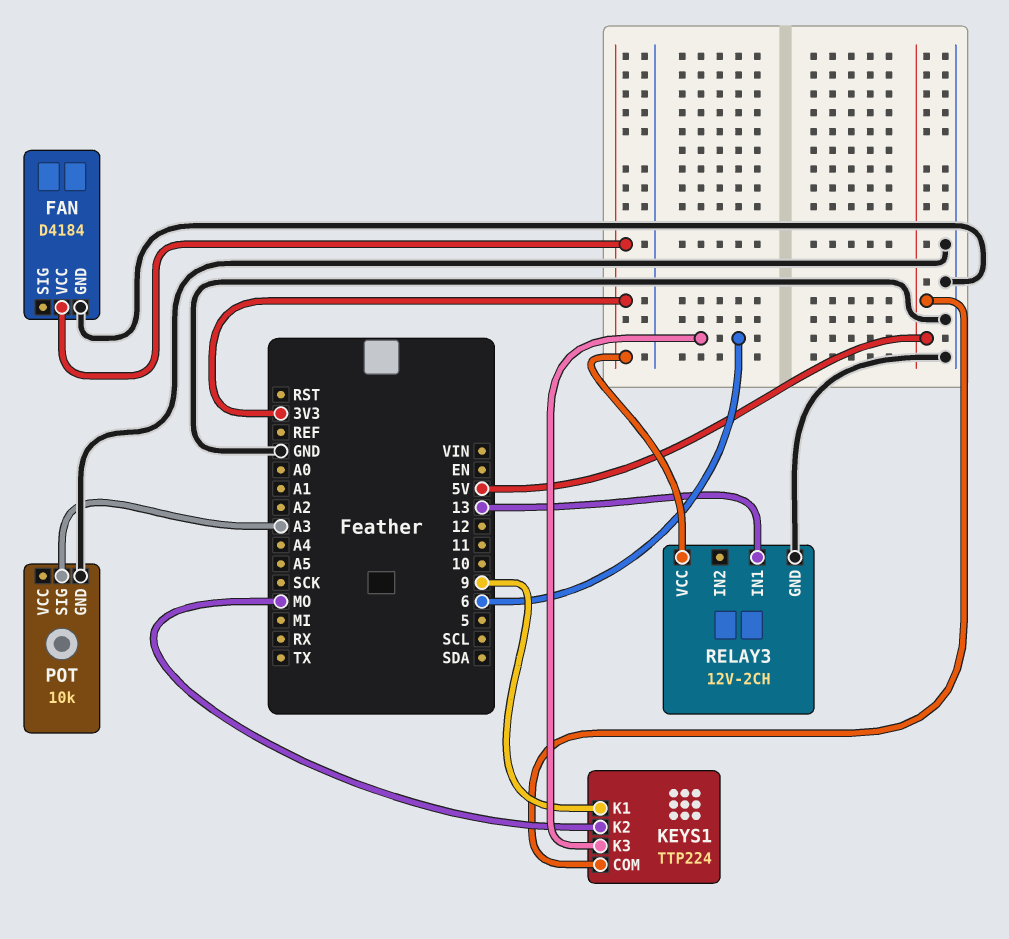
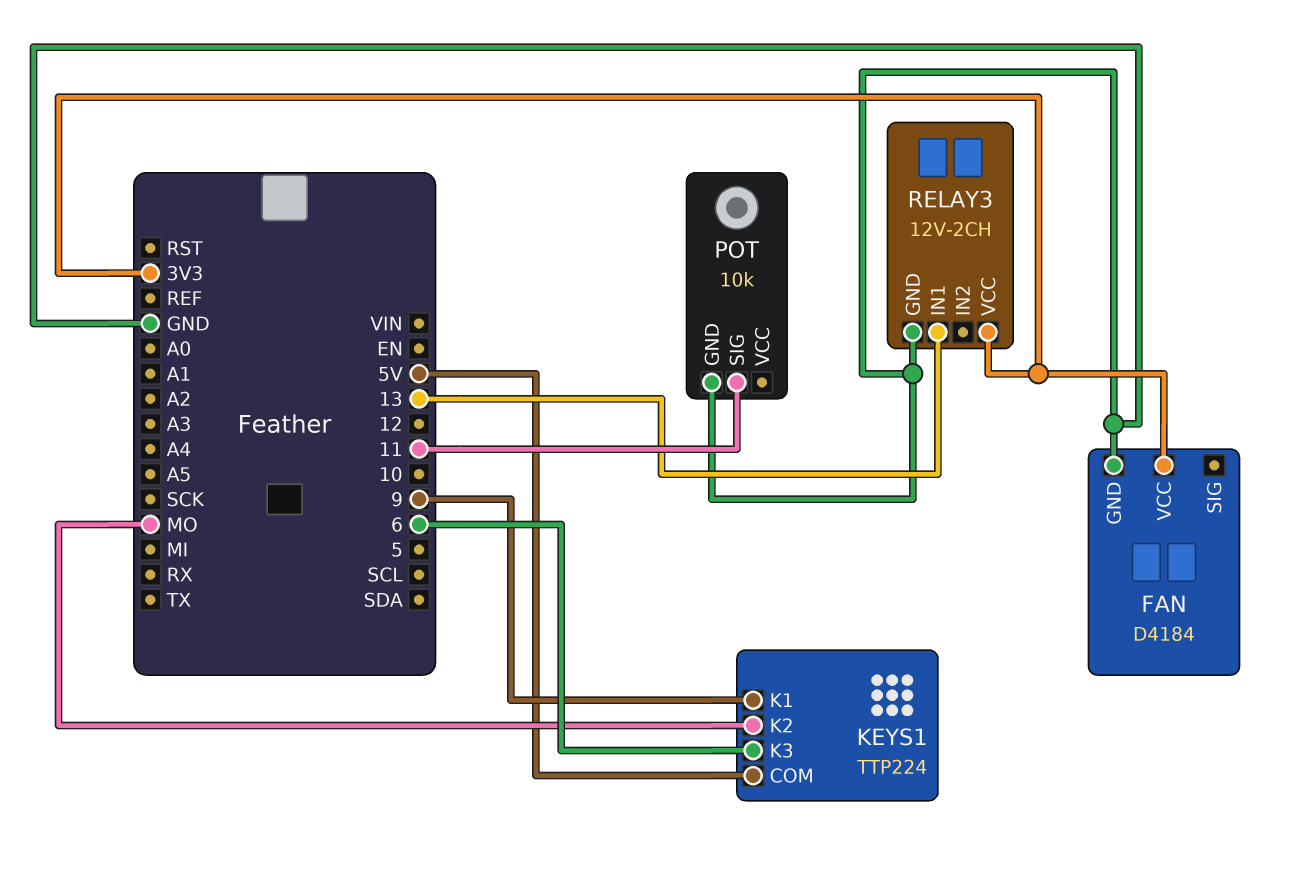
POT pin SIG: A3 -> 11

